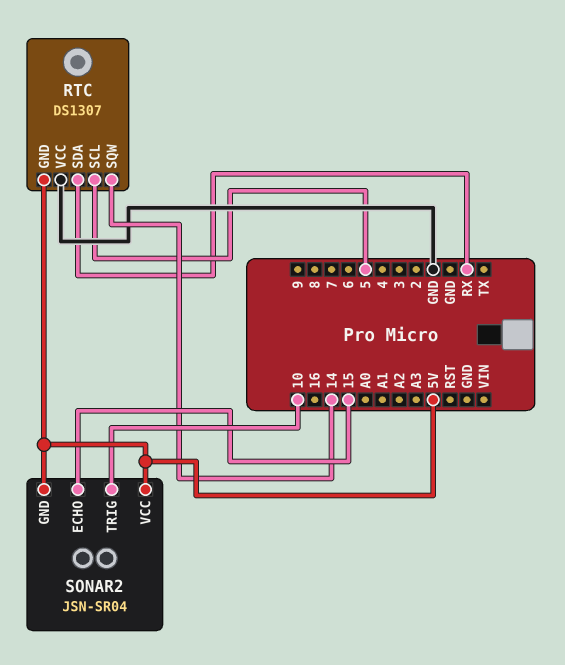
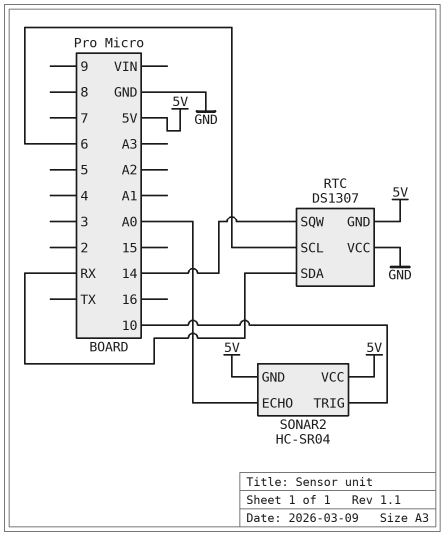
RTC pin SCL: 5 -> 6
SONAR2: JSN-SR04 -> HC-SR04
SONAR2 pin ECHO: 15 -> A0

